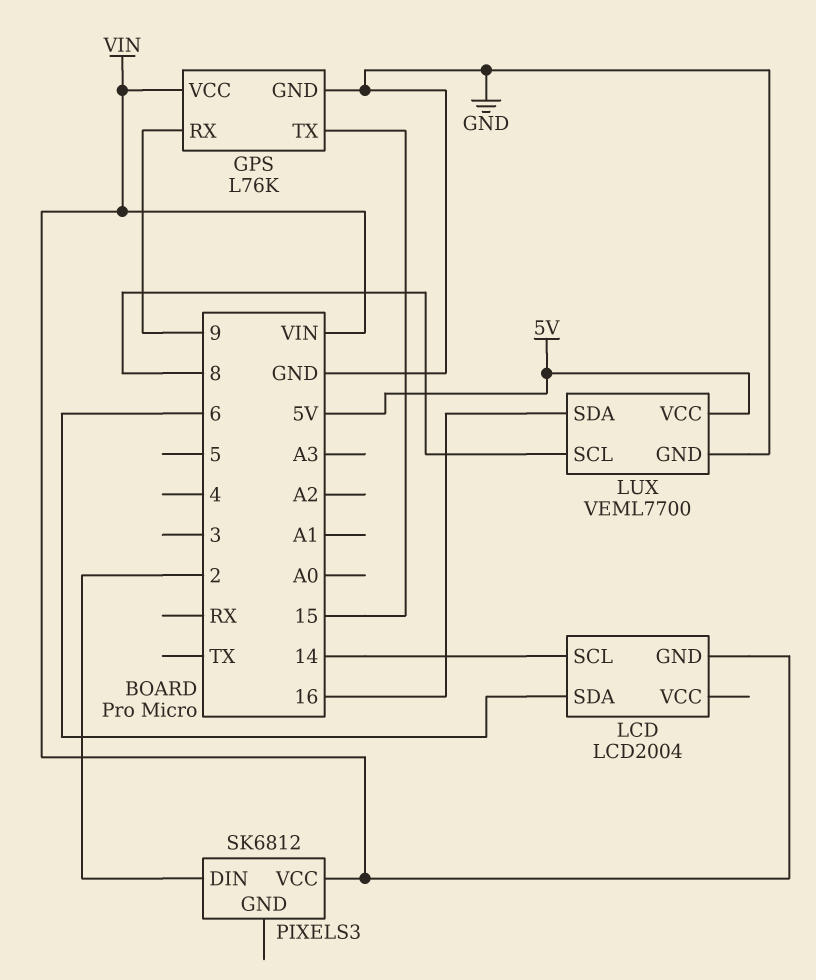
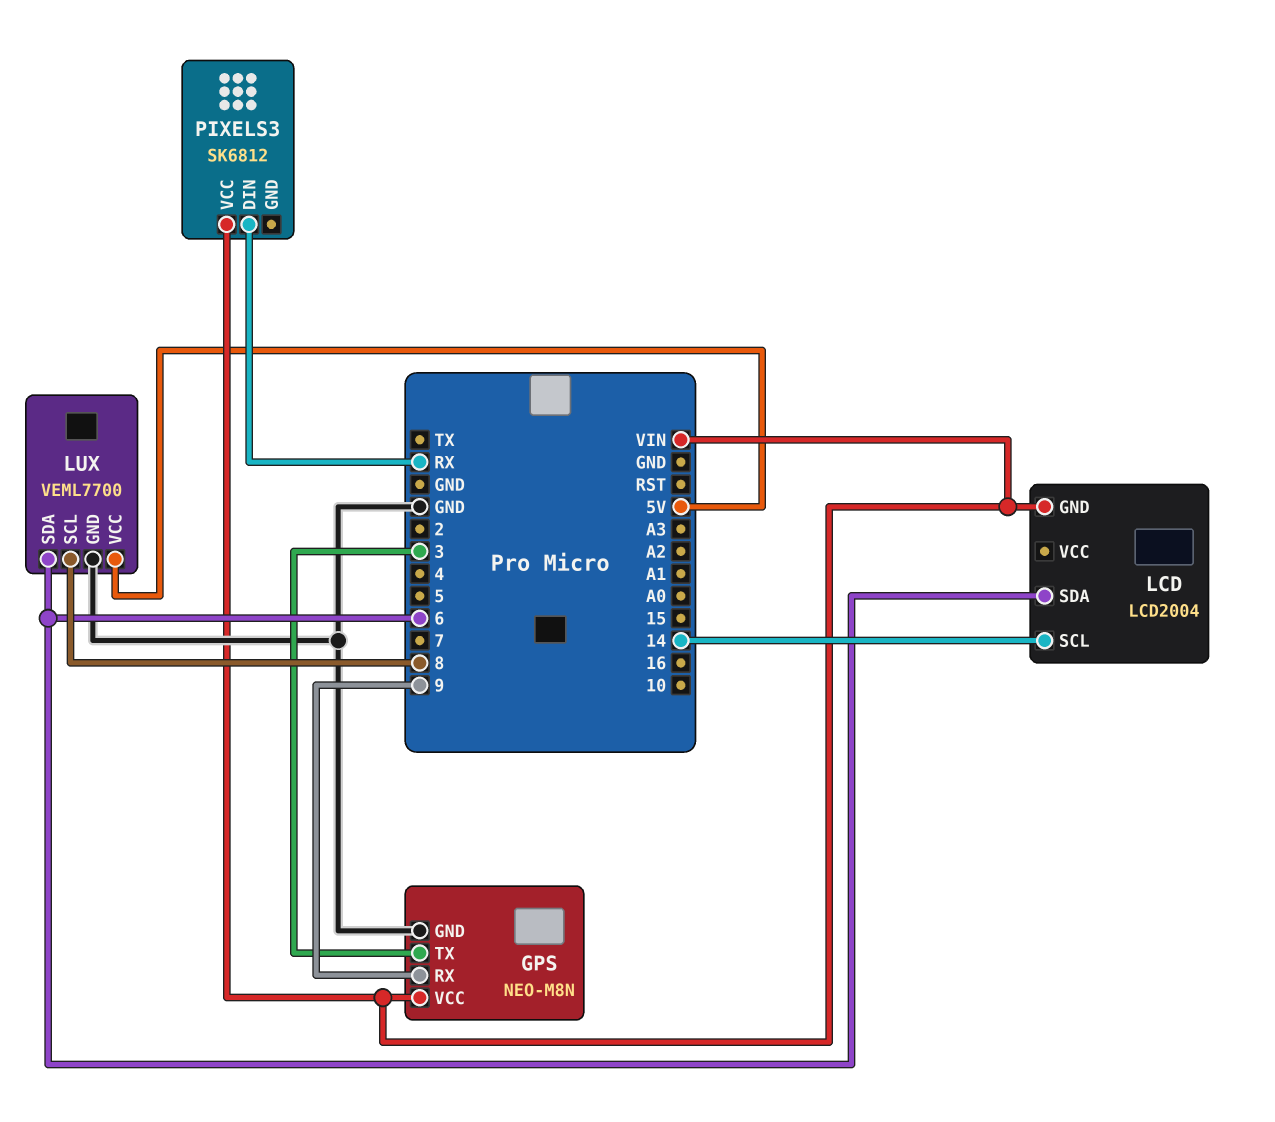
GPS: L76K -> NEO-M8N
GPS pin TX: 15 -> 3
LUX pin SDA: 16 -> 6
PIXELS3 pin DIN: 2 -> RX

